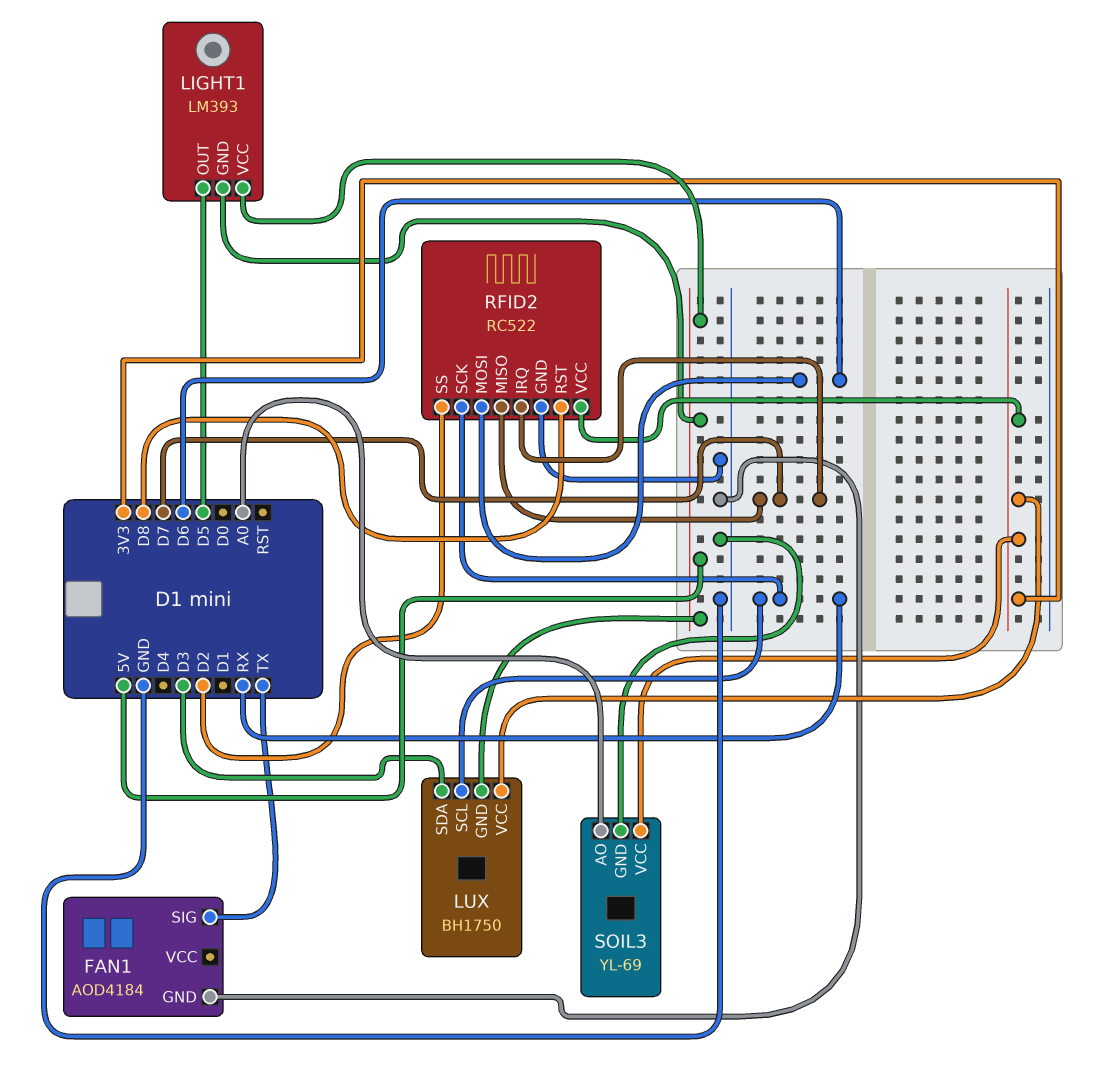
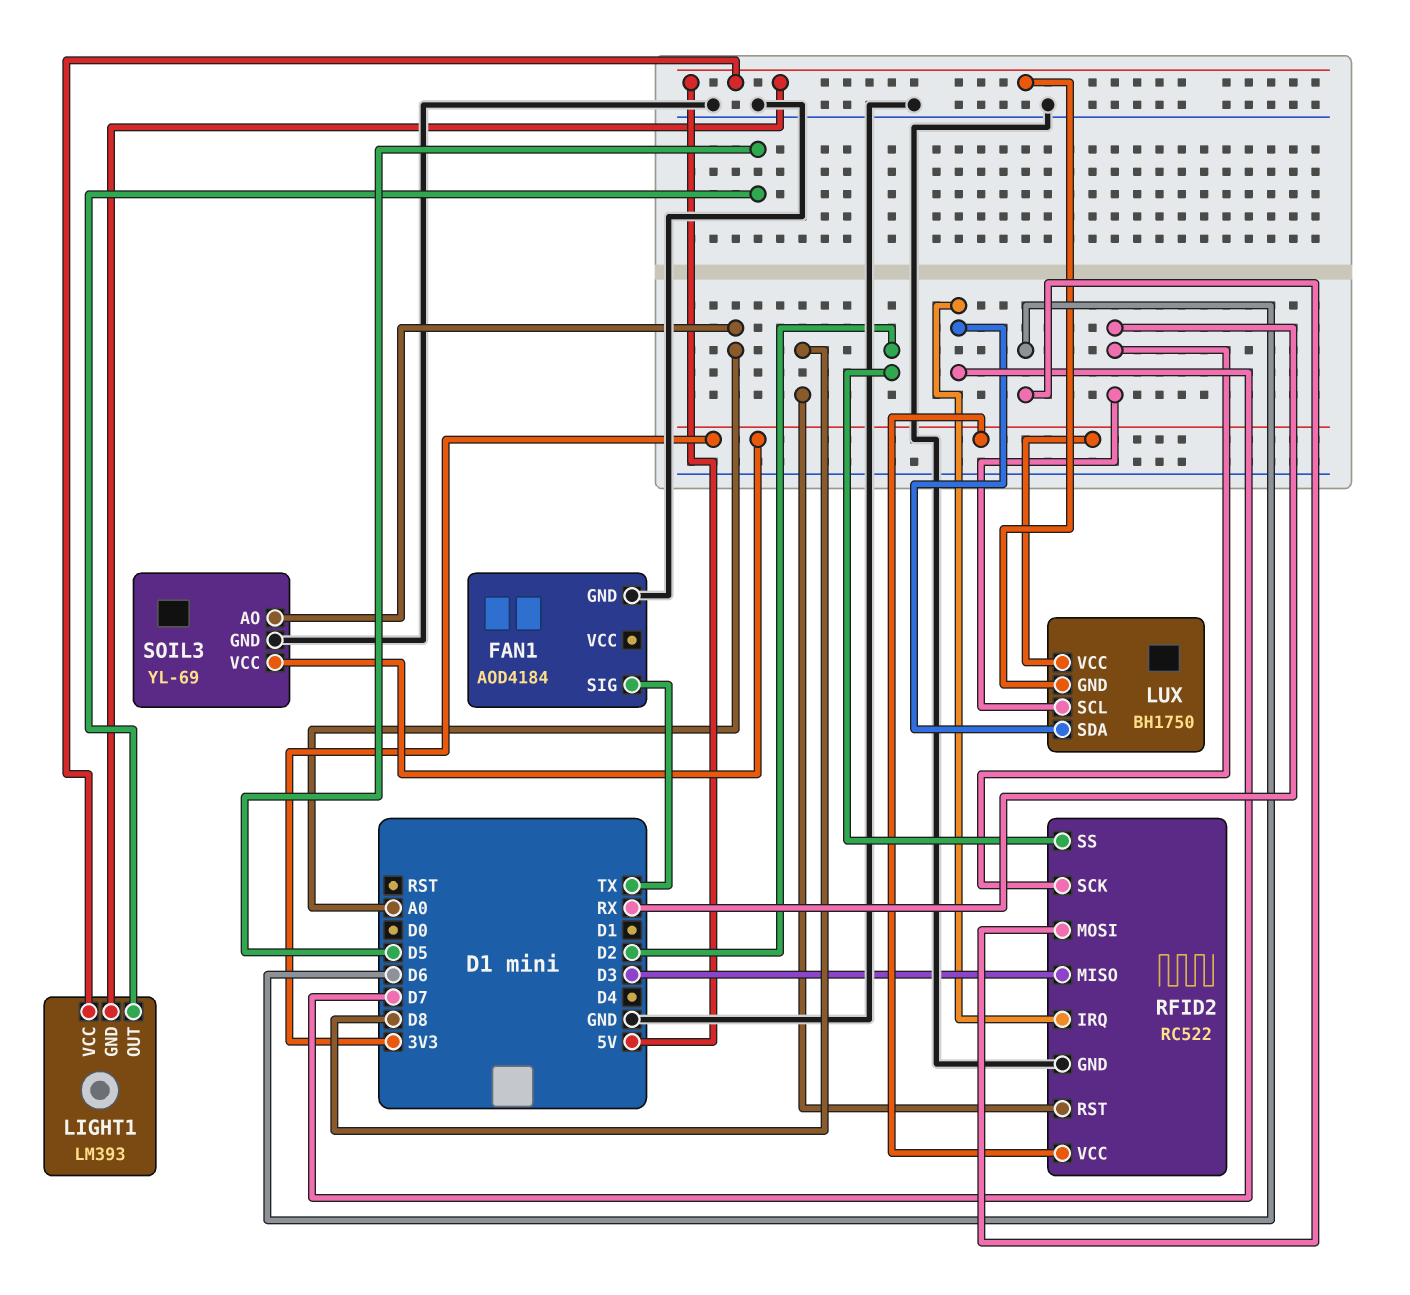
LUX pin SDA: D3 -> D7
RFID2 pin MISO: D7 -> D3

